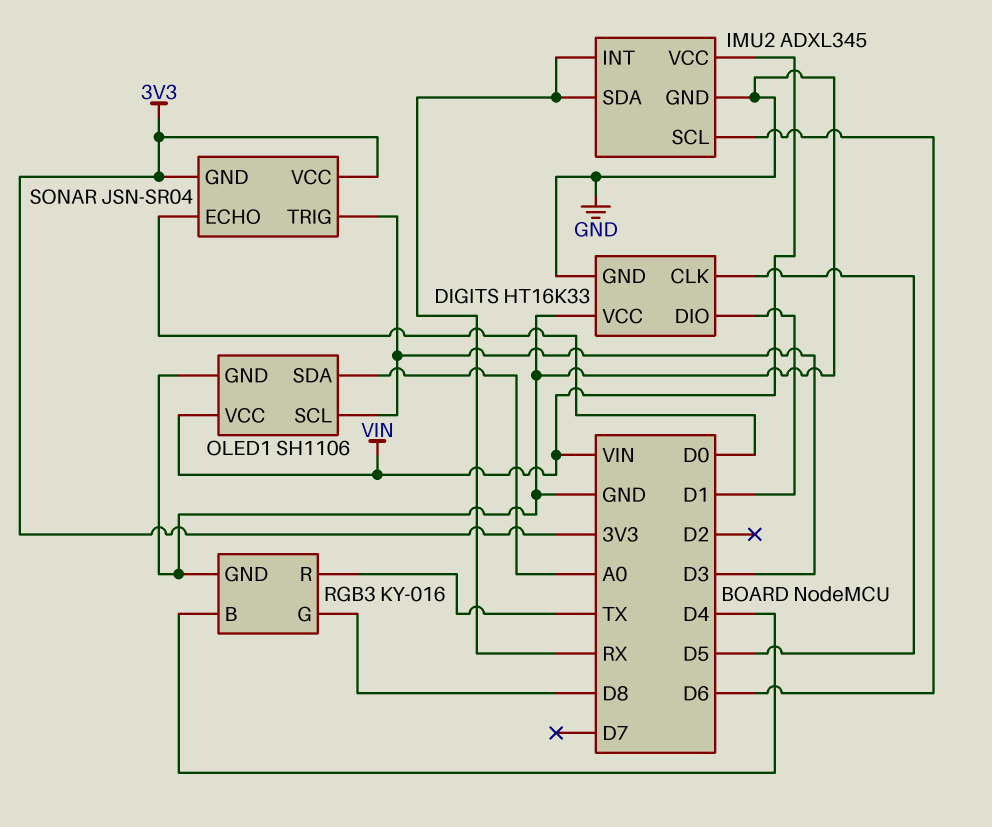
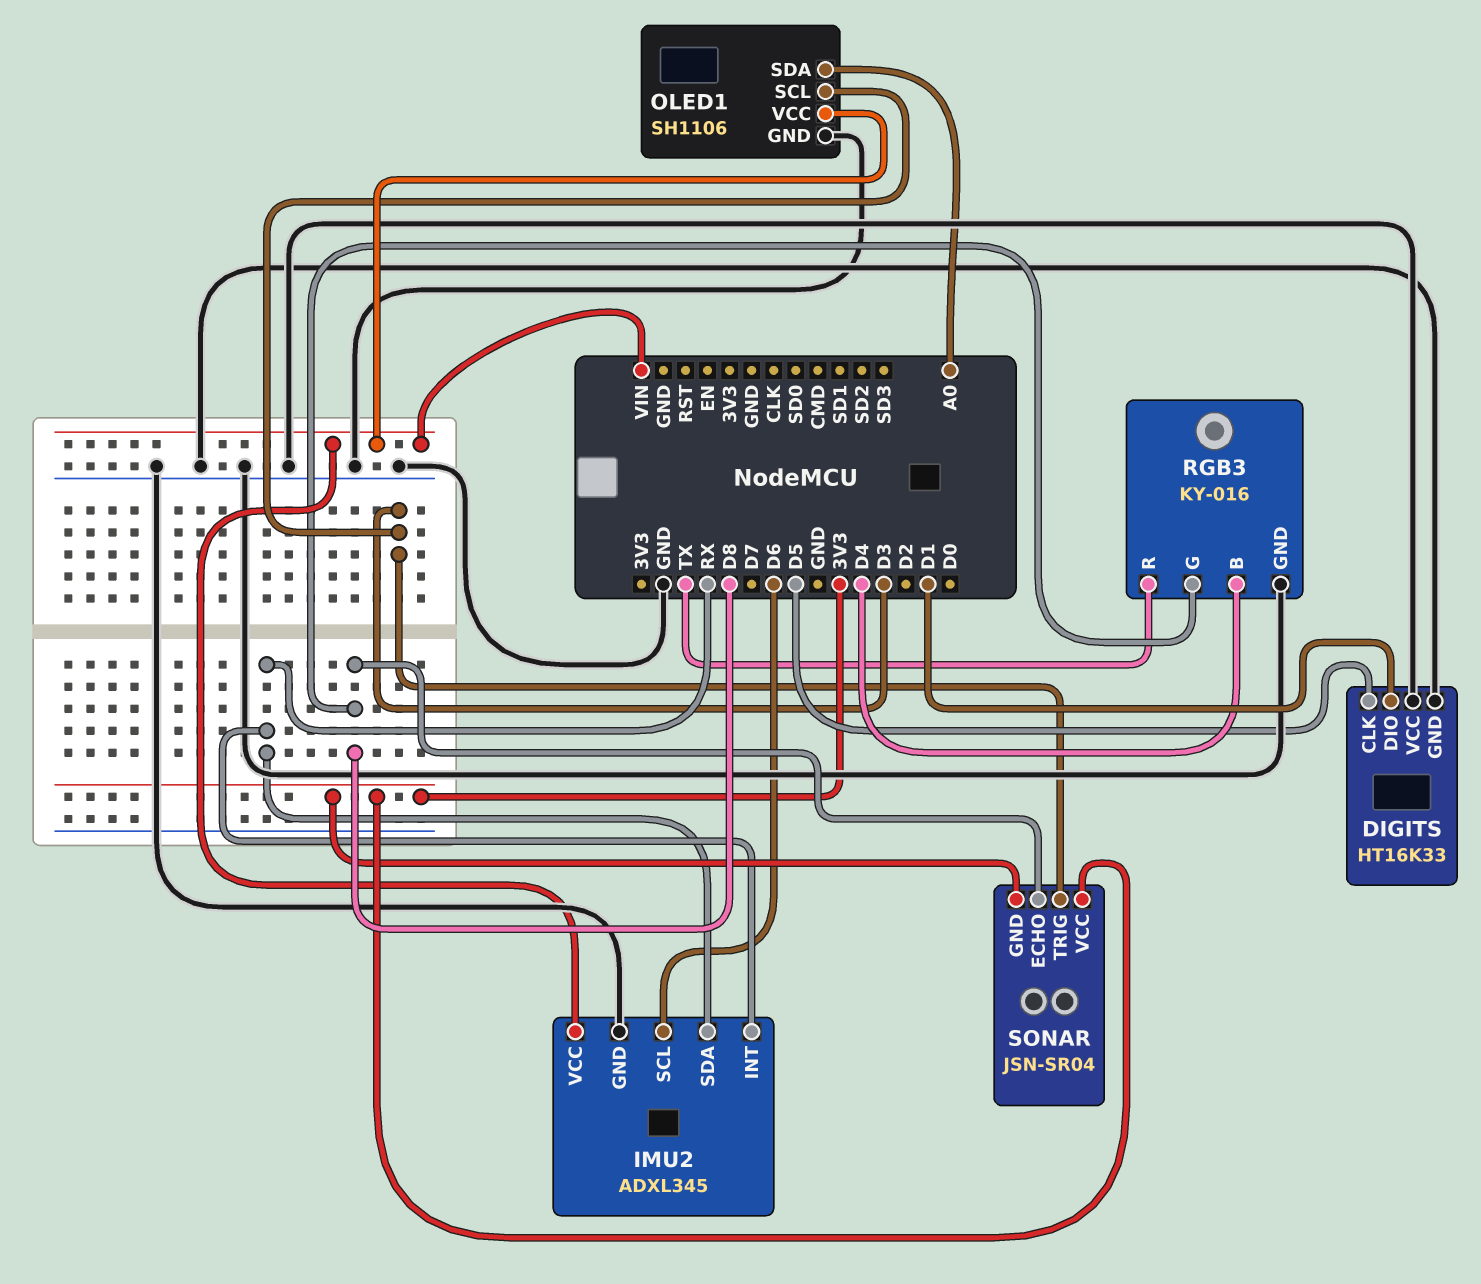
SONAR pin ECHO: D0 -> D8

